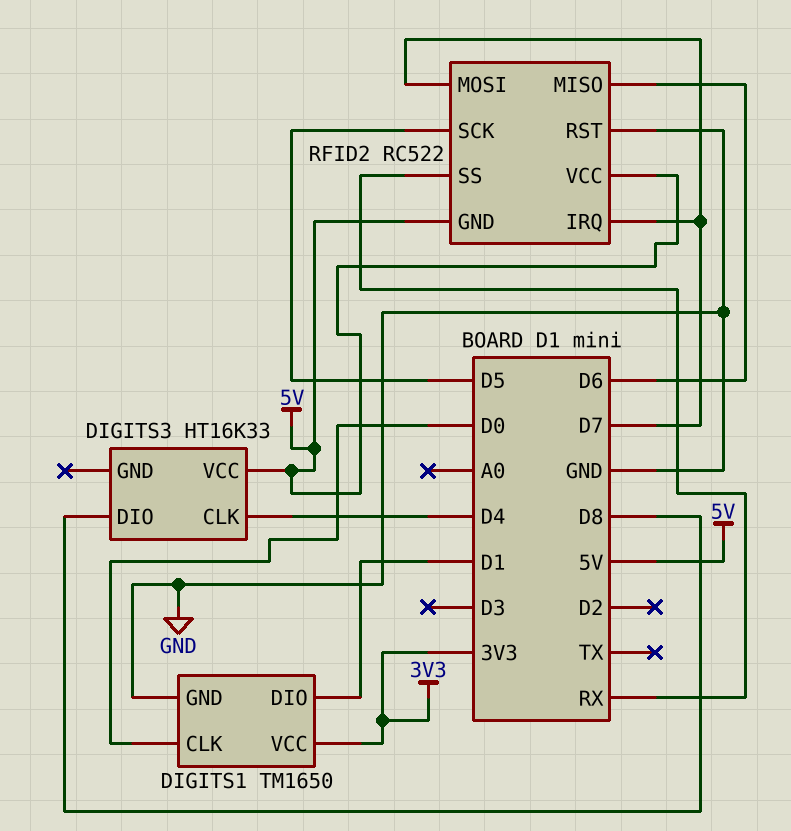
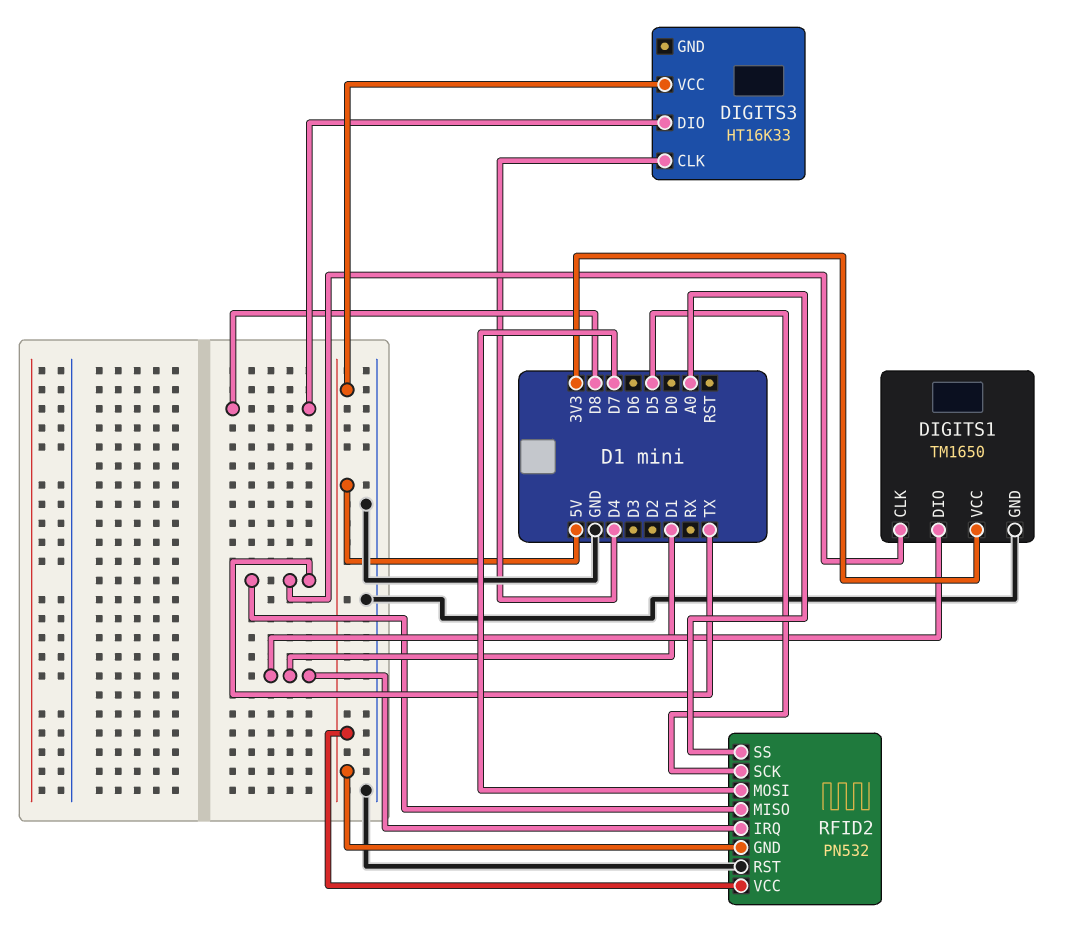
DIGITS1 pin CLK: D0 -> TX
RFID2: RC522 -> PN532
RFID2 pin IRQ: D7 -> D1
RFID2 pin MISO: D6 -> TX
RFID2 pin SS: RX -> A0

